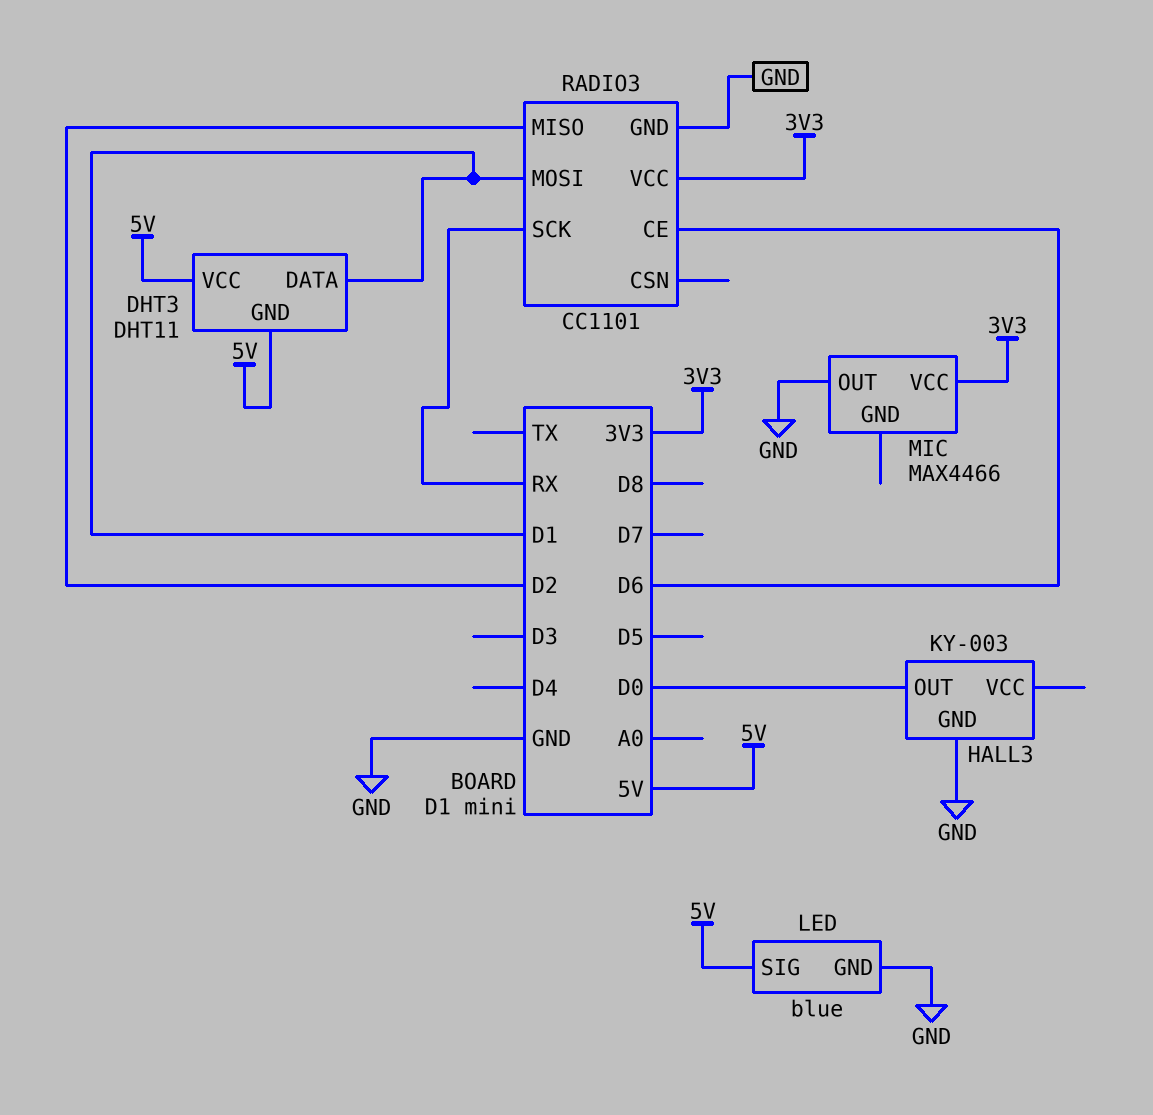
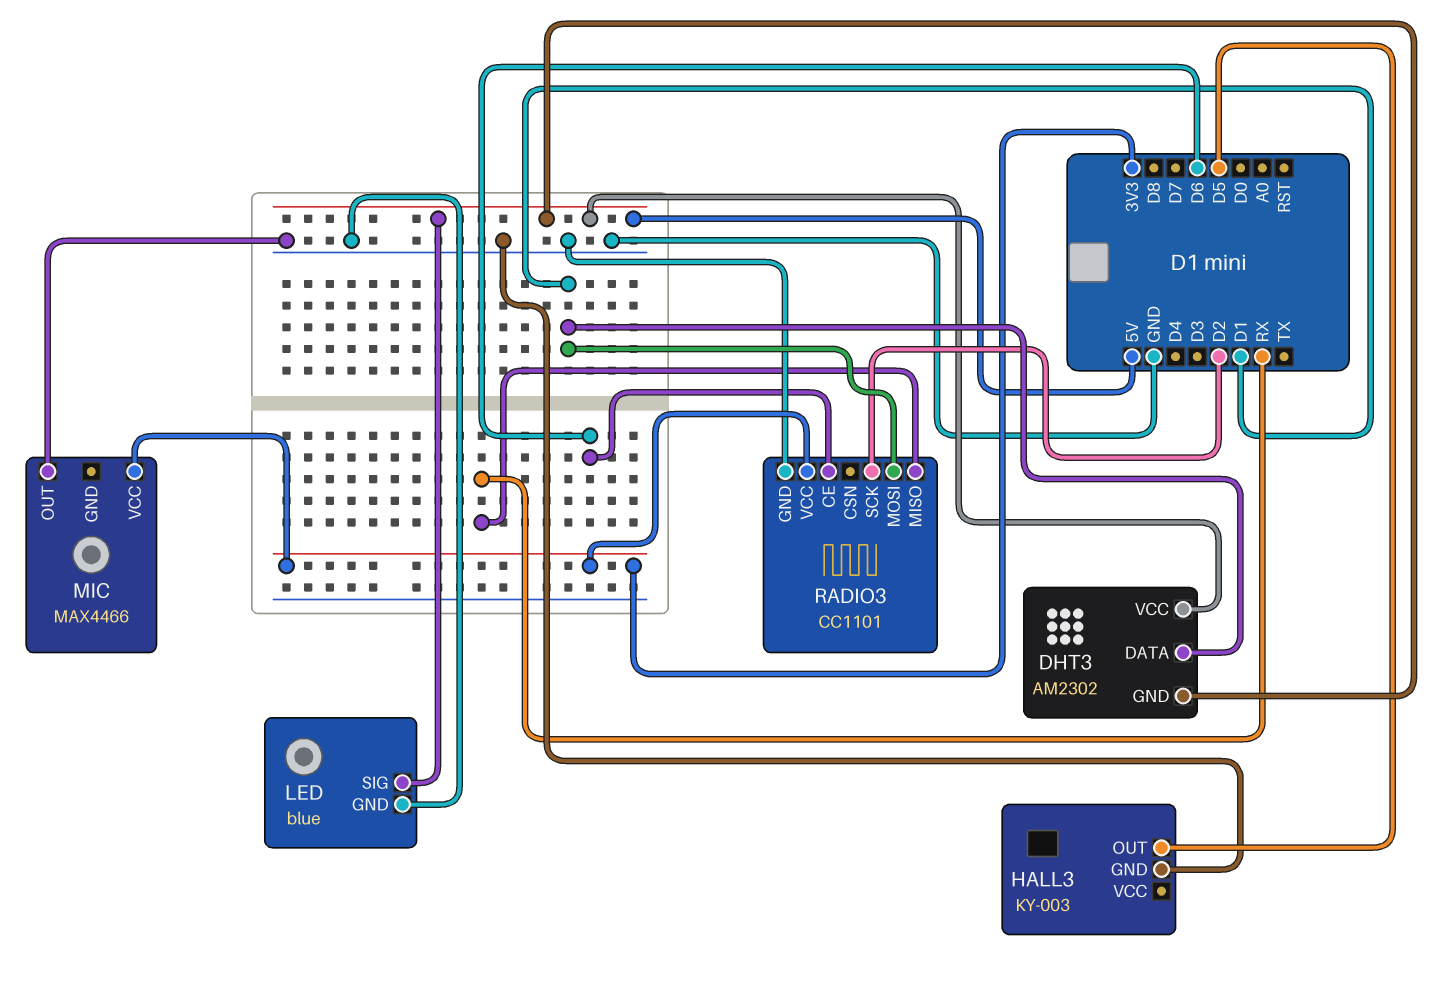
DHT3: DHT11 -> AM2302
HALL3 pin OUT: D0 -> D5
RADIO3 pin MISO: D2 -> RX
RADIO3 pin SCK: RX -> D2

